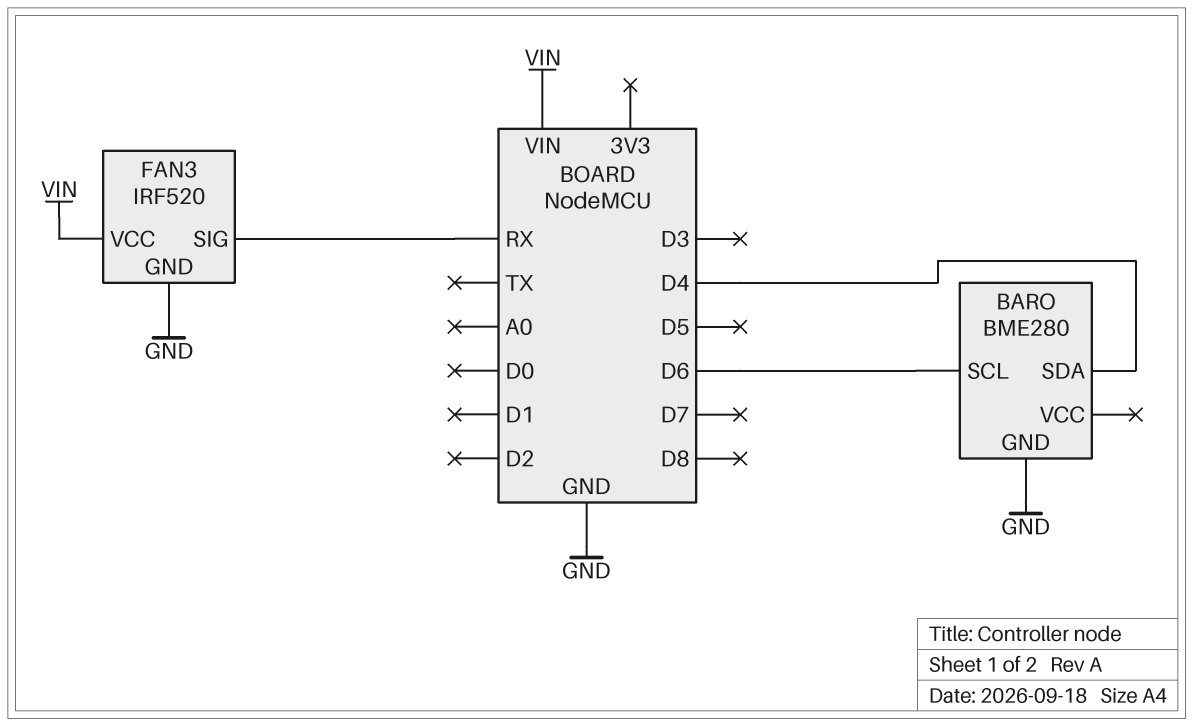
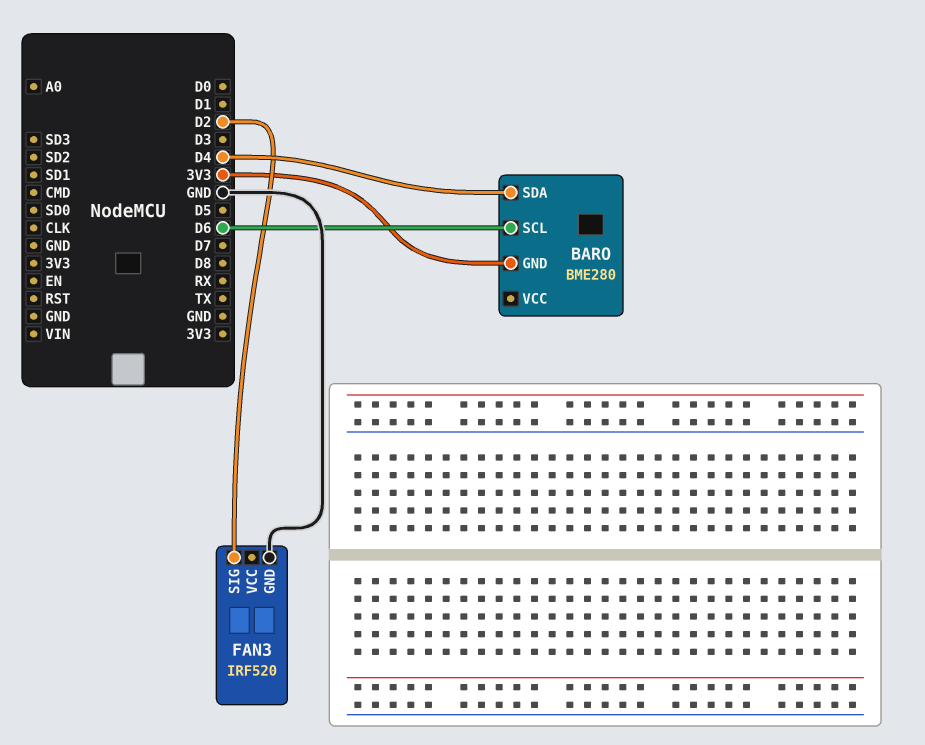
BARO pin GND: GND -> 3V3
FAN3 pin SIG: RX -> D2
FAN3 pin VCC: VIN -> none

